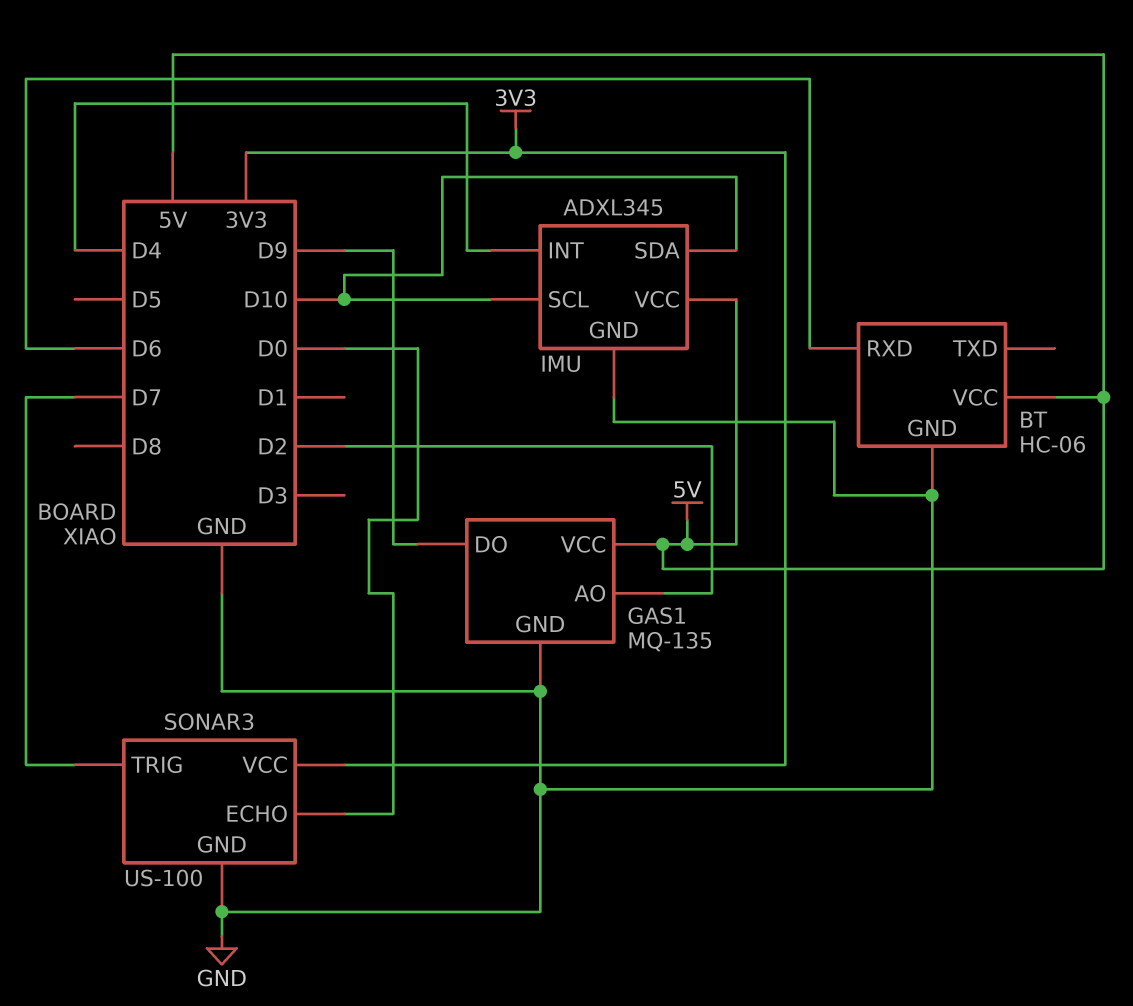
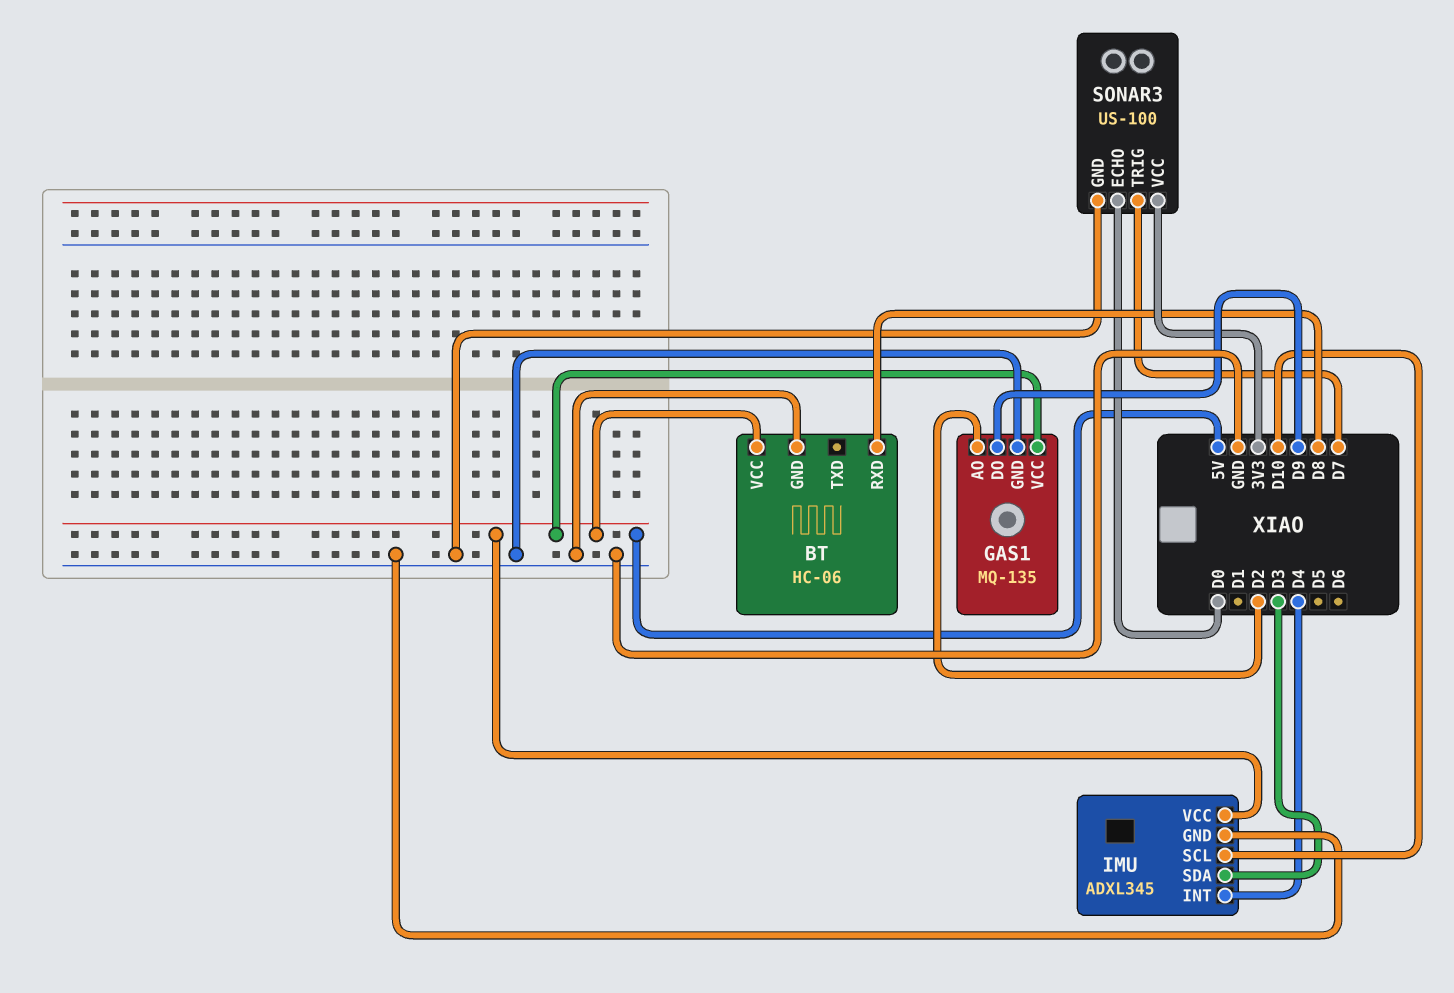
BT pin RXD: D6 -> D8
IMU pin SDA: D10 -> D3

